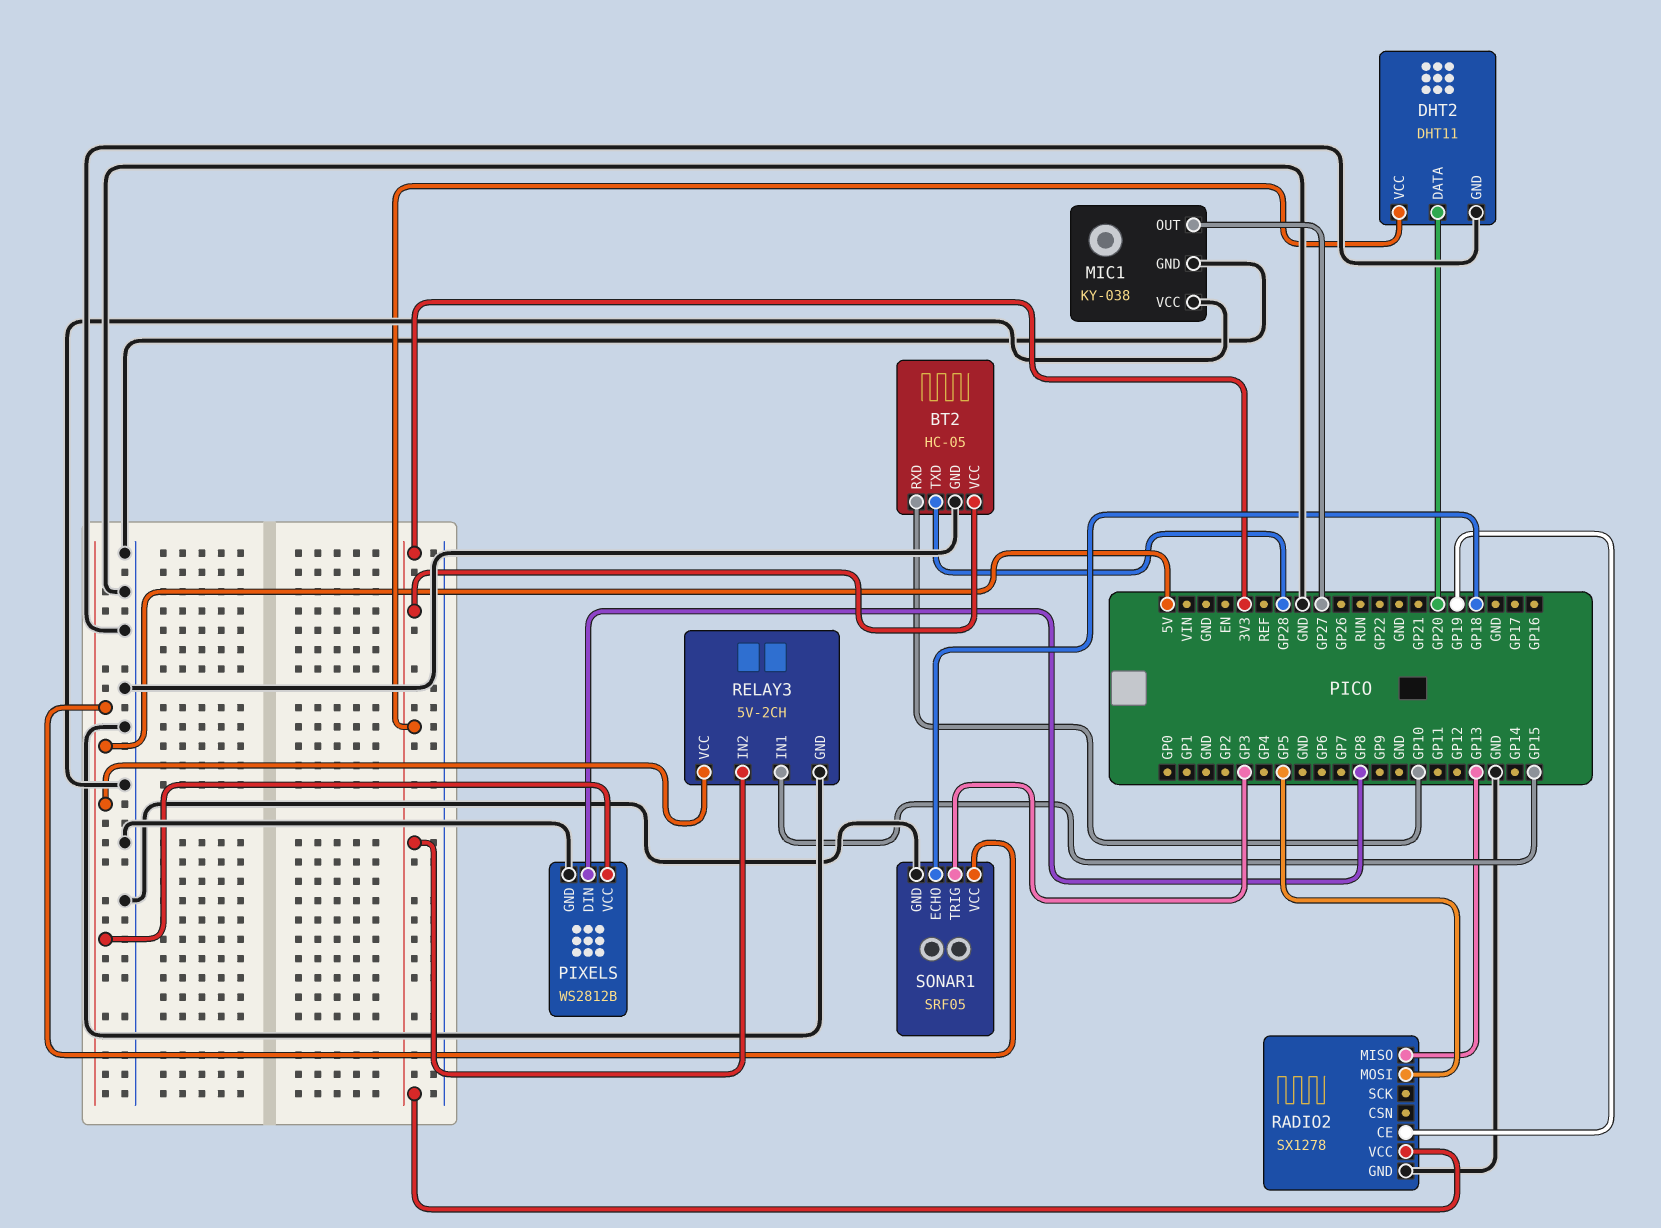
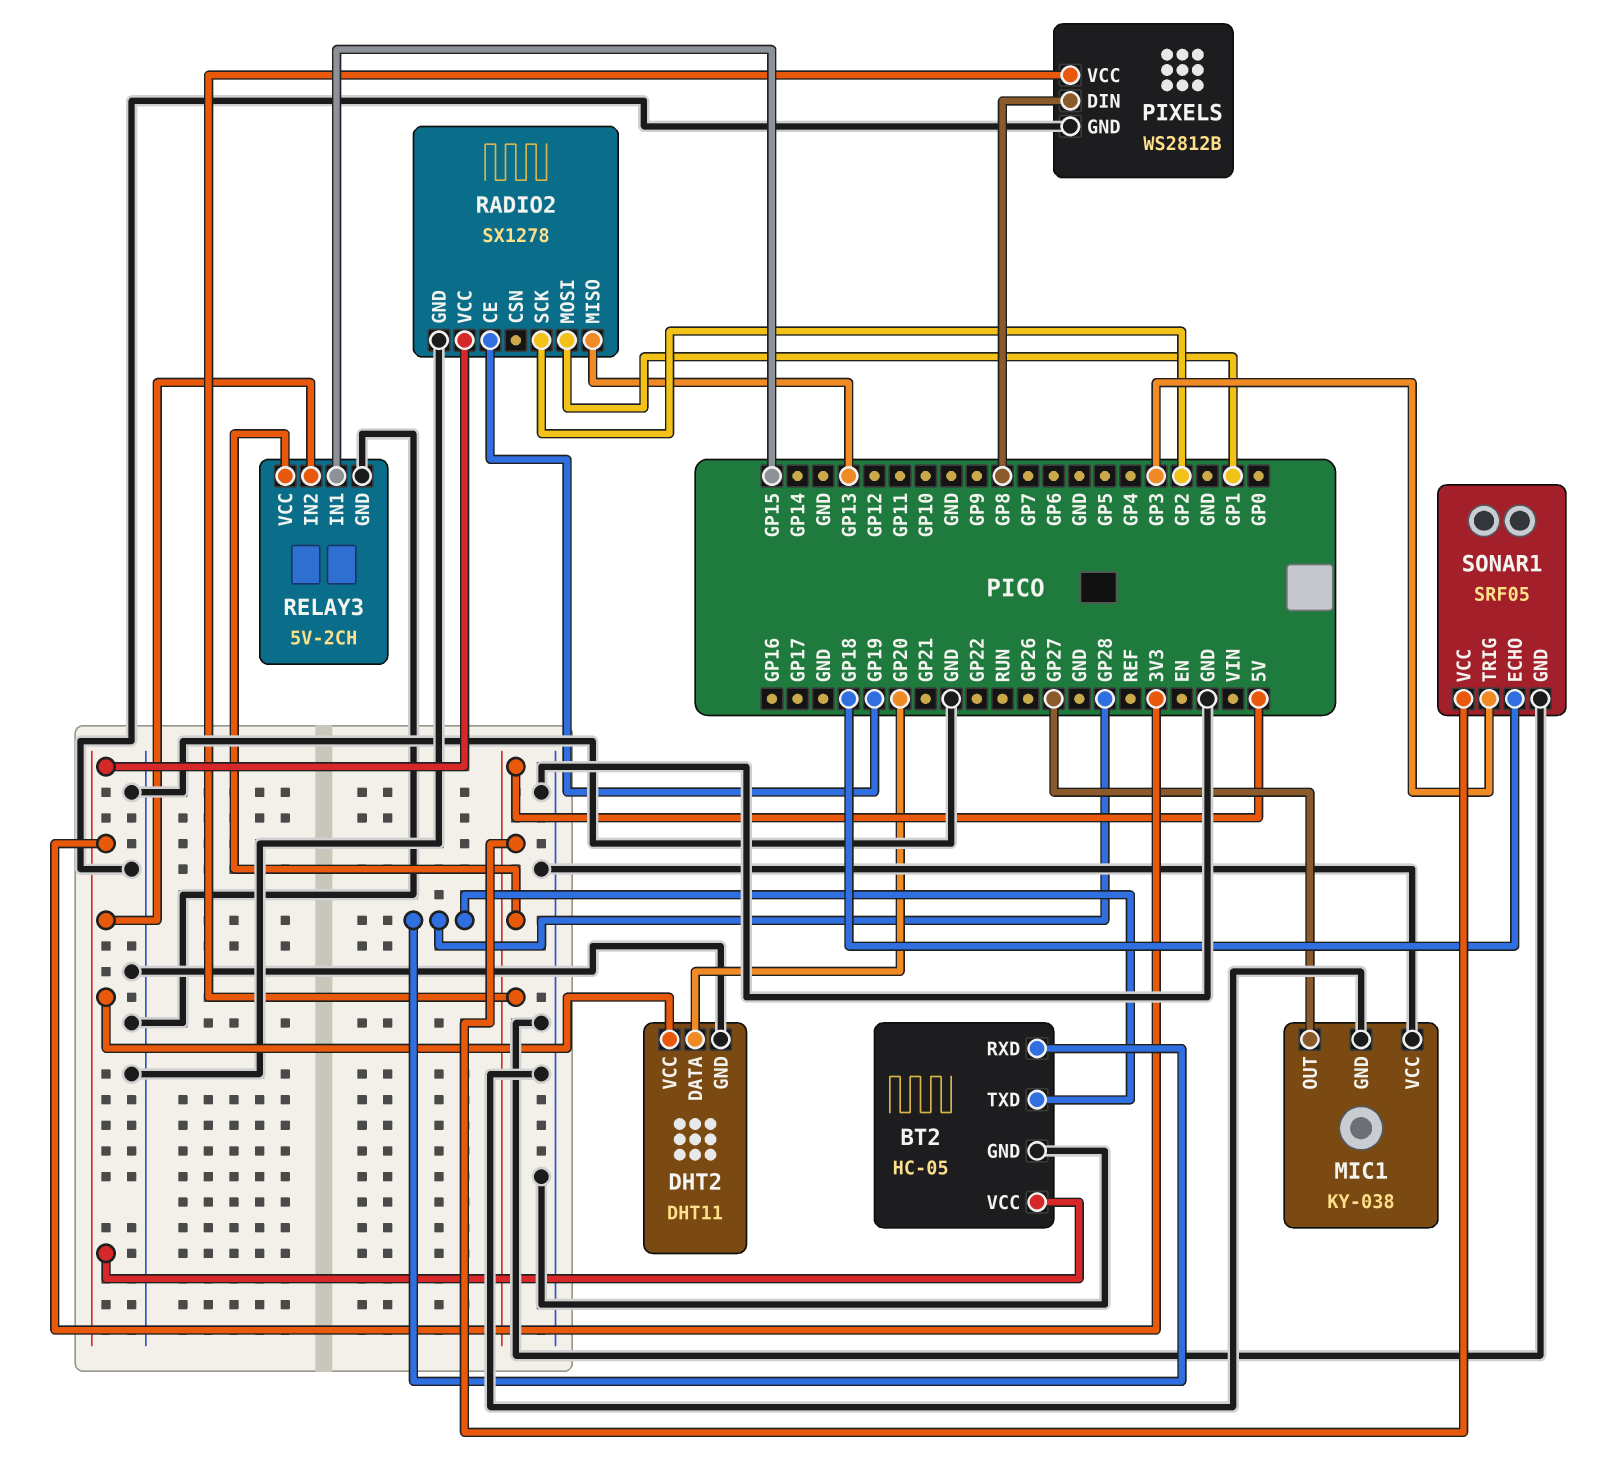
BT2 pin RXD: GP10 -> GP28
RADIO2 pin MOSI: GP5 -> GP1
RADIO2 pin SCK: none -> GP2

